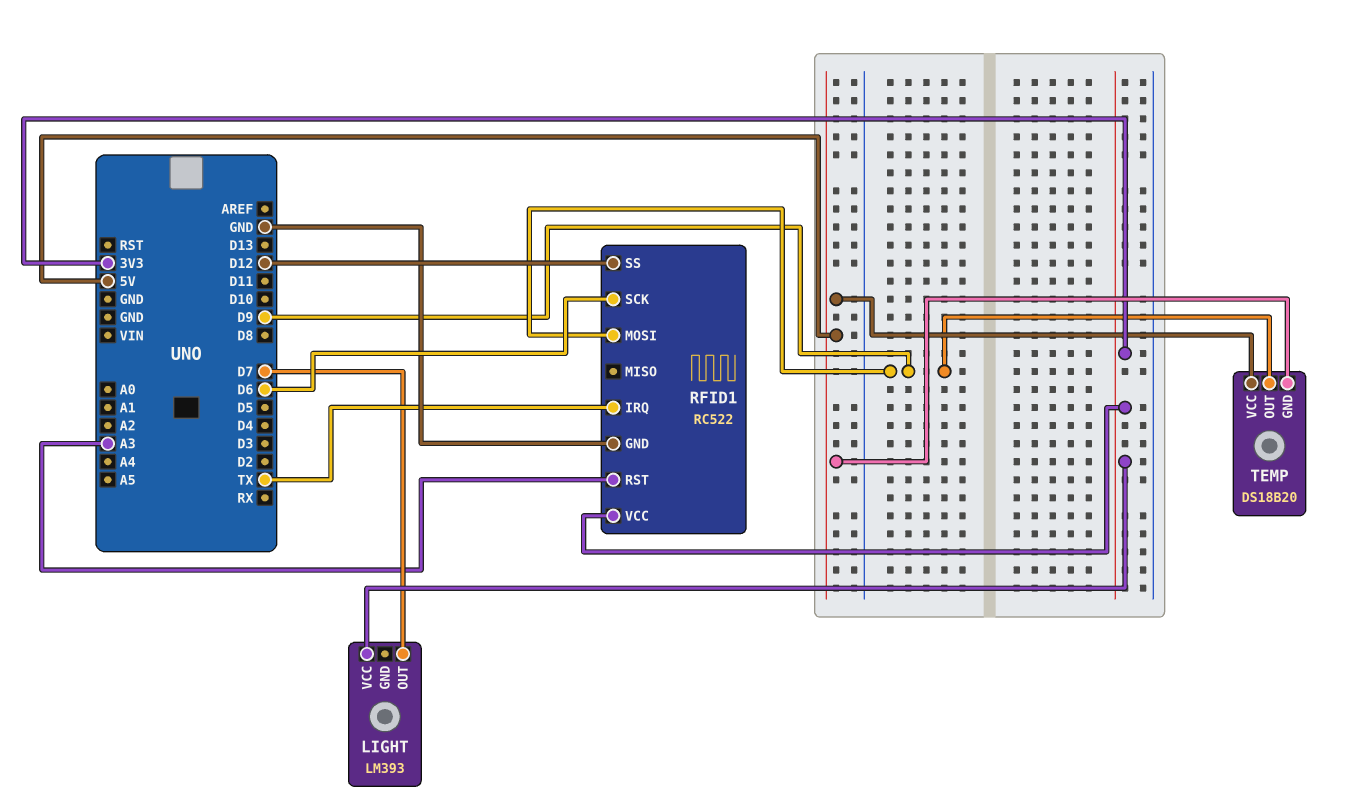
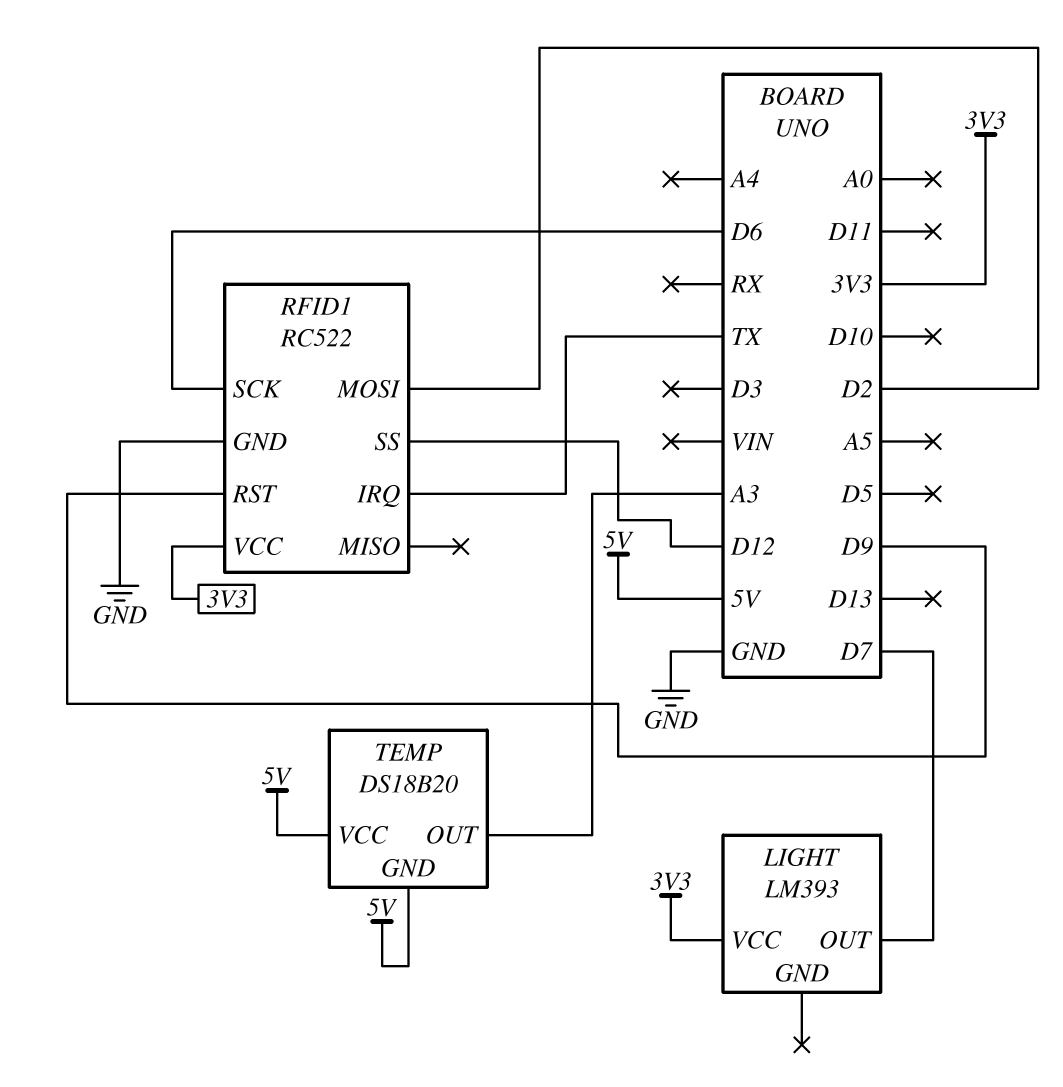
RFID1 pin MOSI: D9 -> D2
RFID1 pin RST: A3 -> D9
TEMP pin OUT: D9 -> A3

